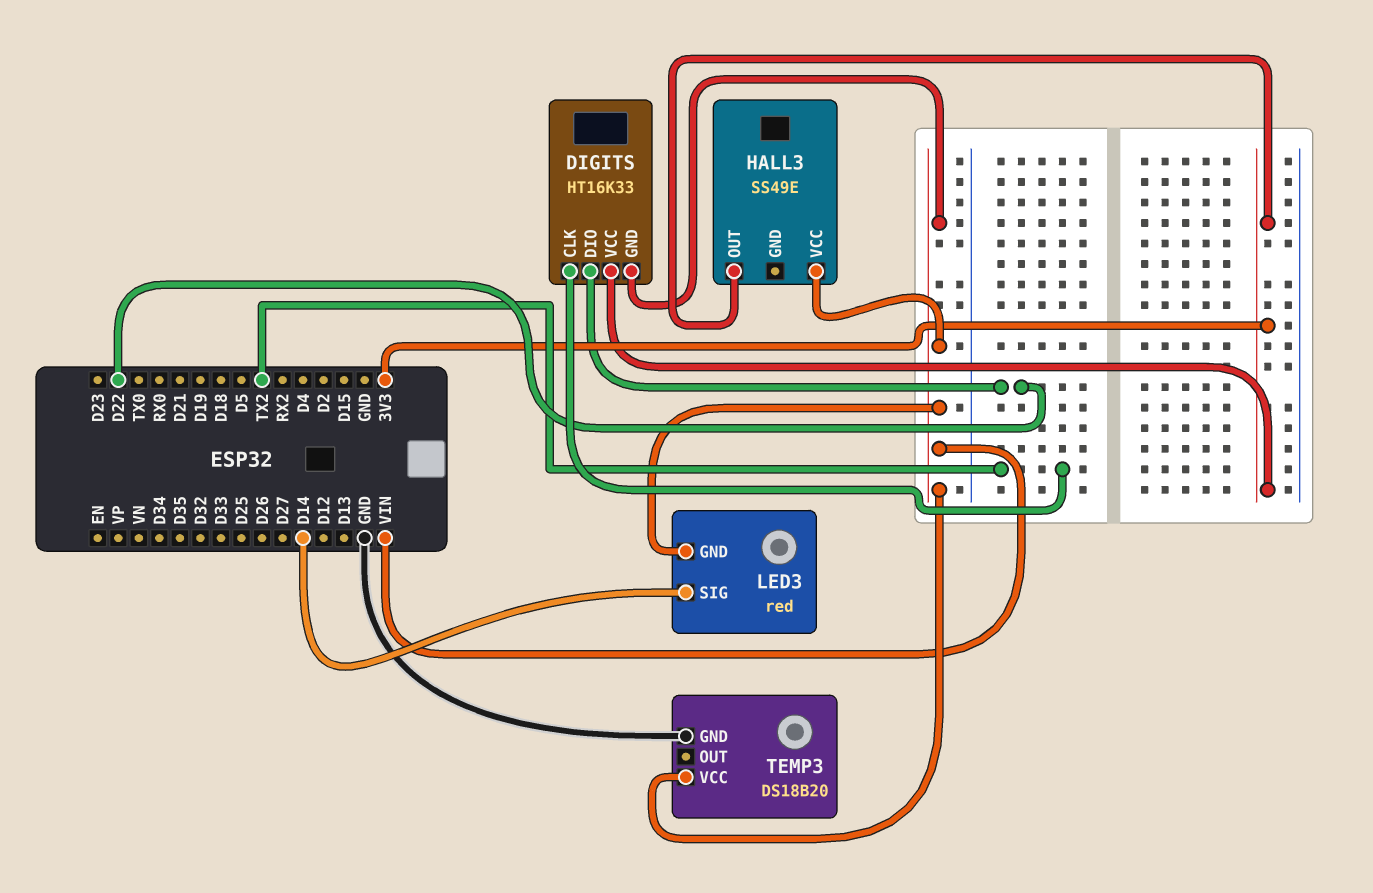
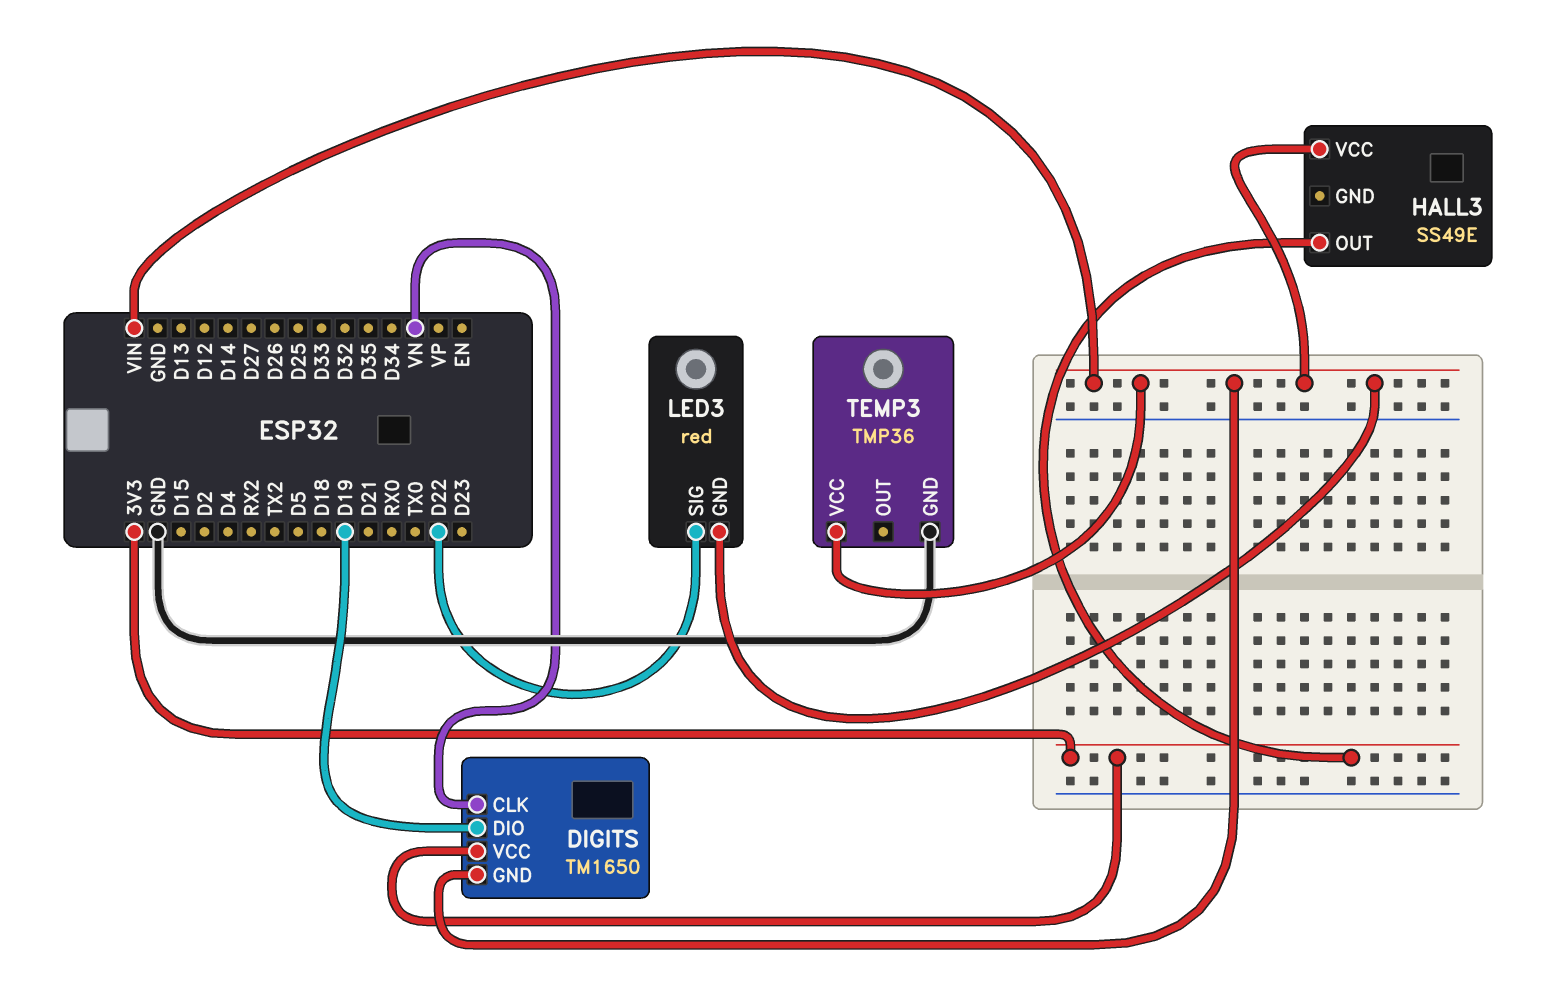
DIGITS: HT16K33 -> TM1650
DIGITS pin CLK: TX2 -> VN
DIGITS pin DIO: D22 -> D19
LED3 pin SIG: D14 -> D22
TEMP3: DS18B20 -> TMP36

